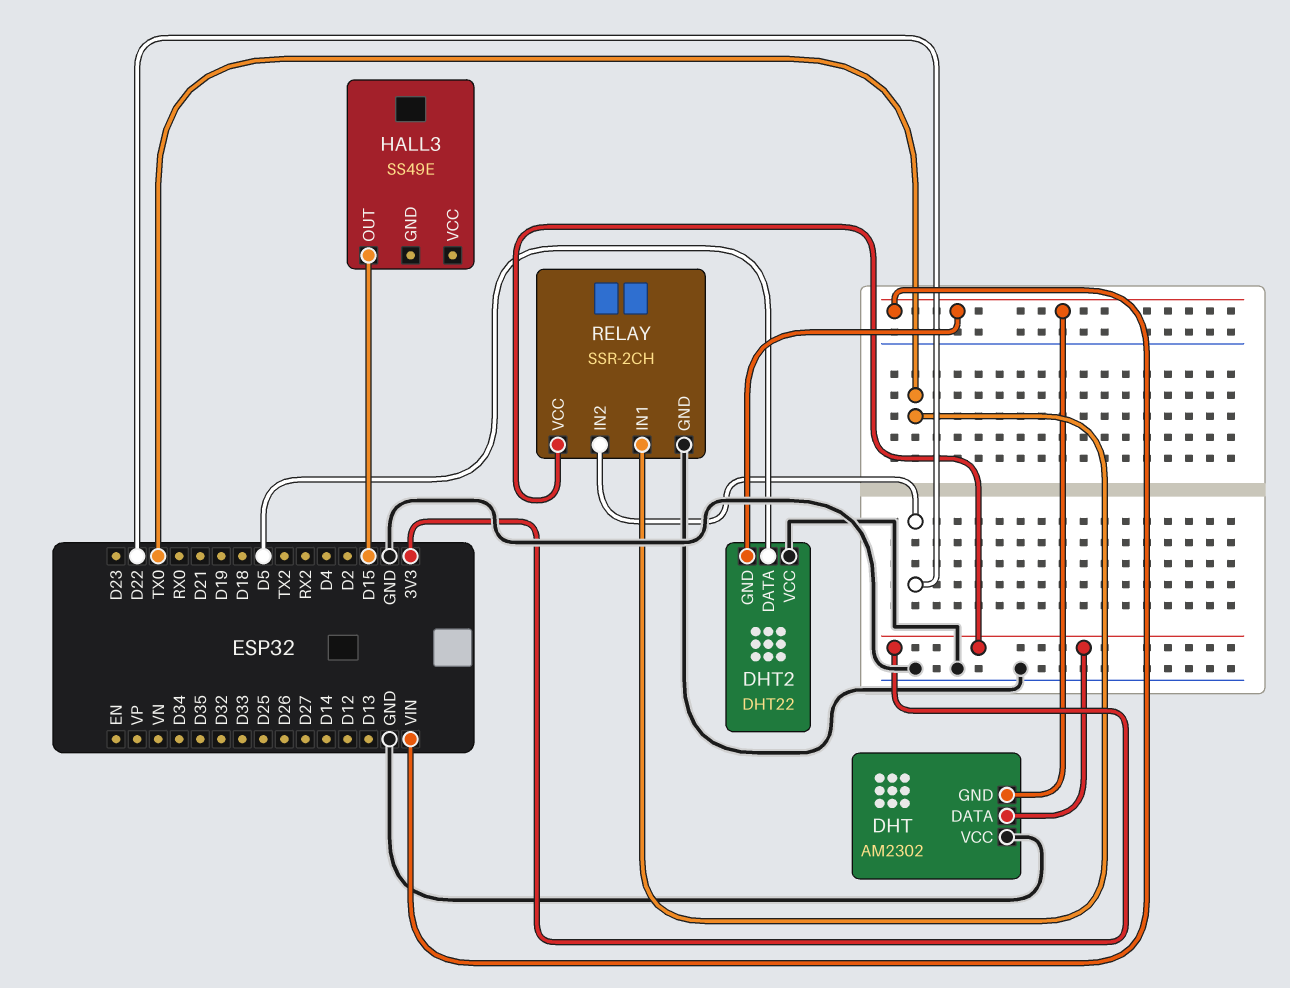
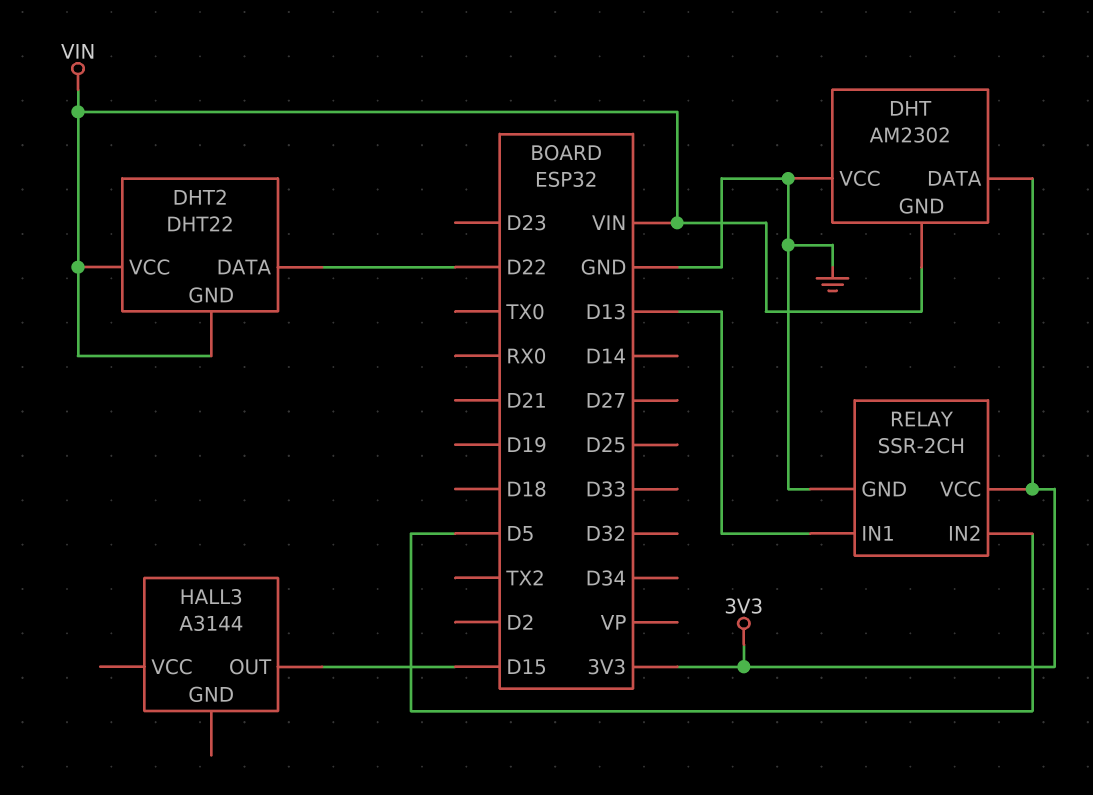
DHT2 pin DATA: D5 -> D22
DHT2 pin VCC: GND -> VIN
HALL3: SS49E -> A3144
RELAY pin IN1: TX0 -> D13
RELAY pin IN2: D22 -> D5

